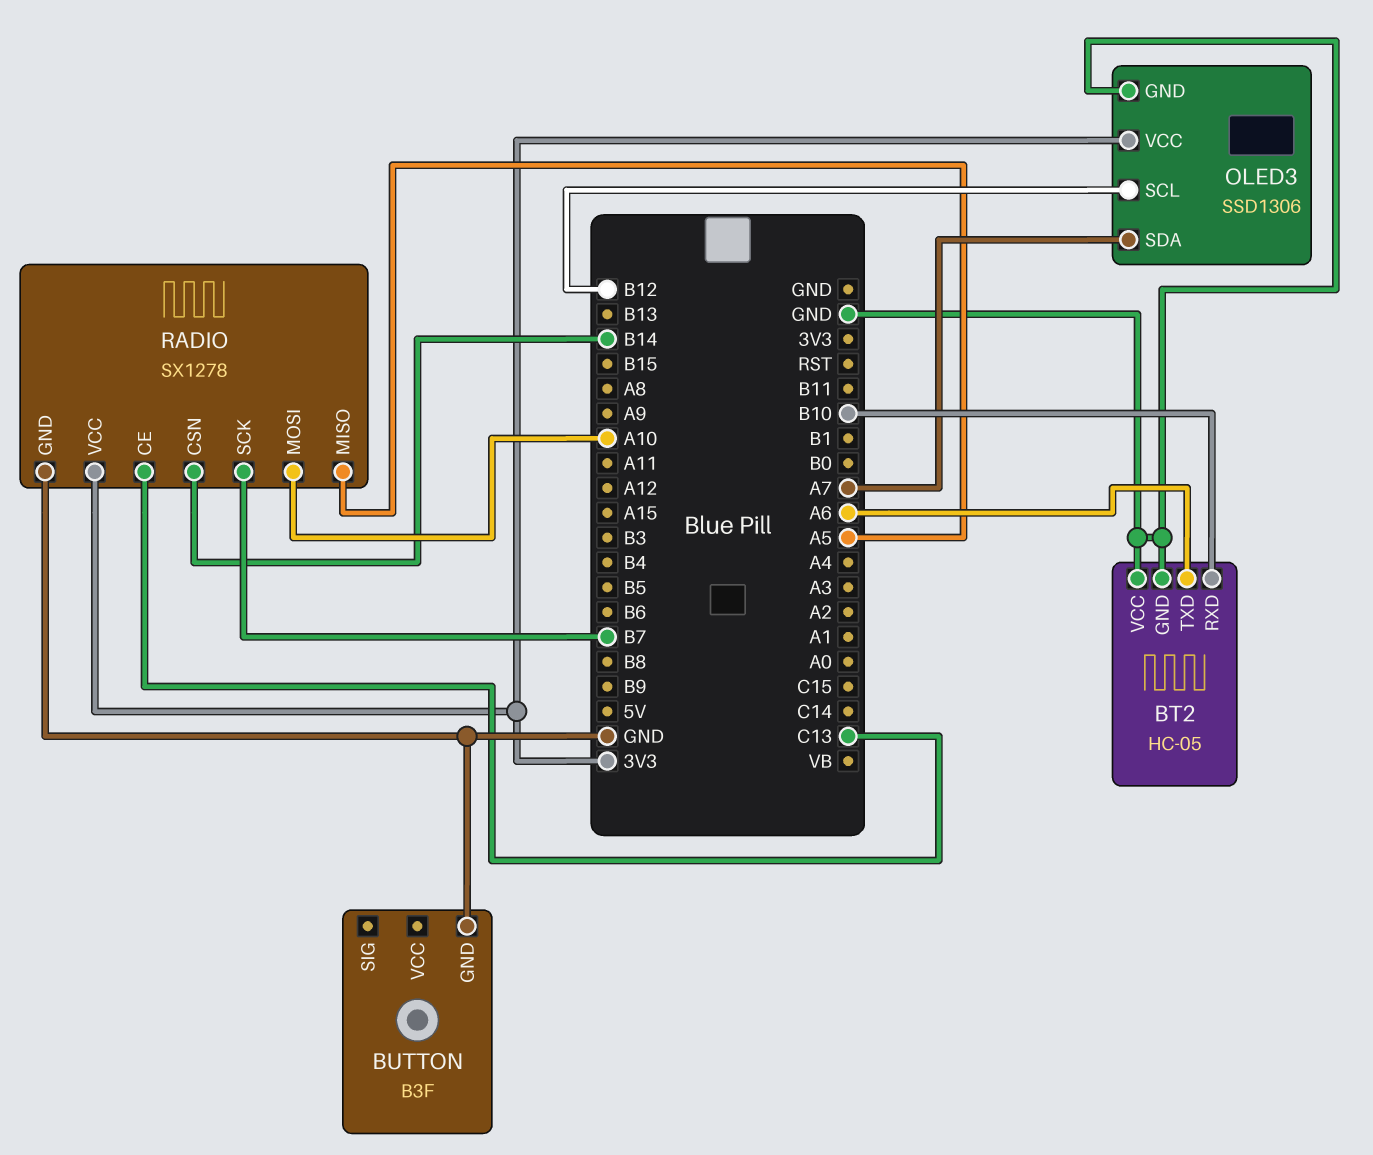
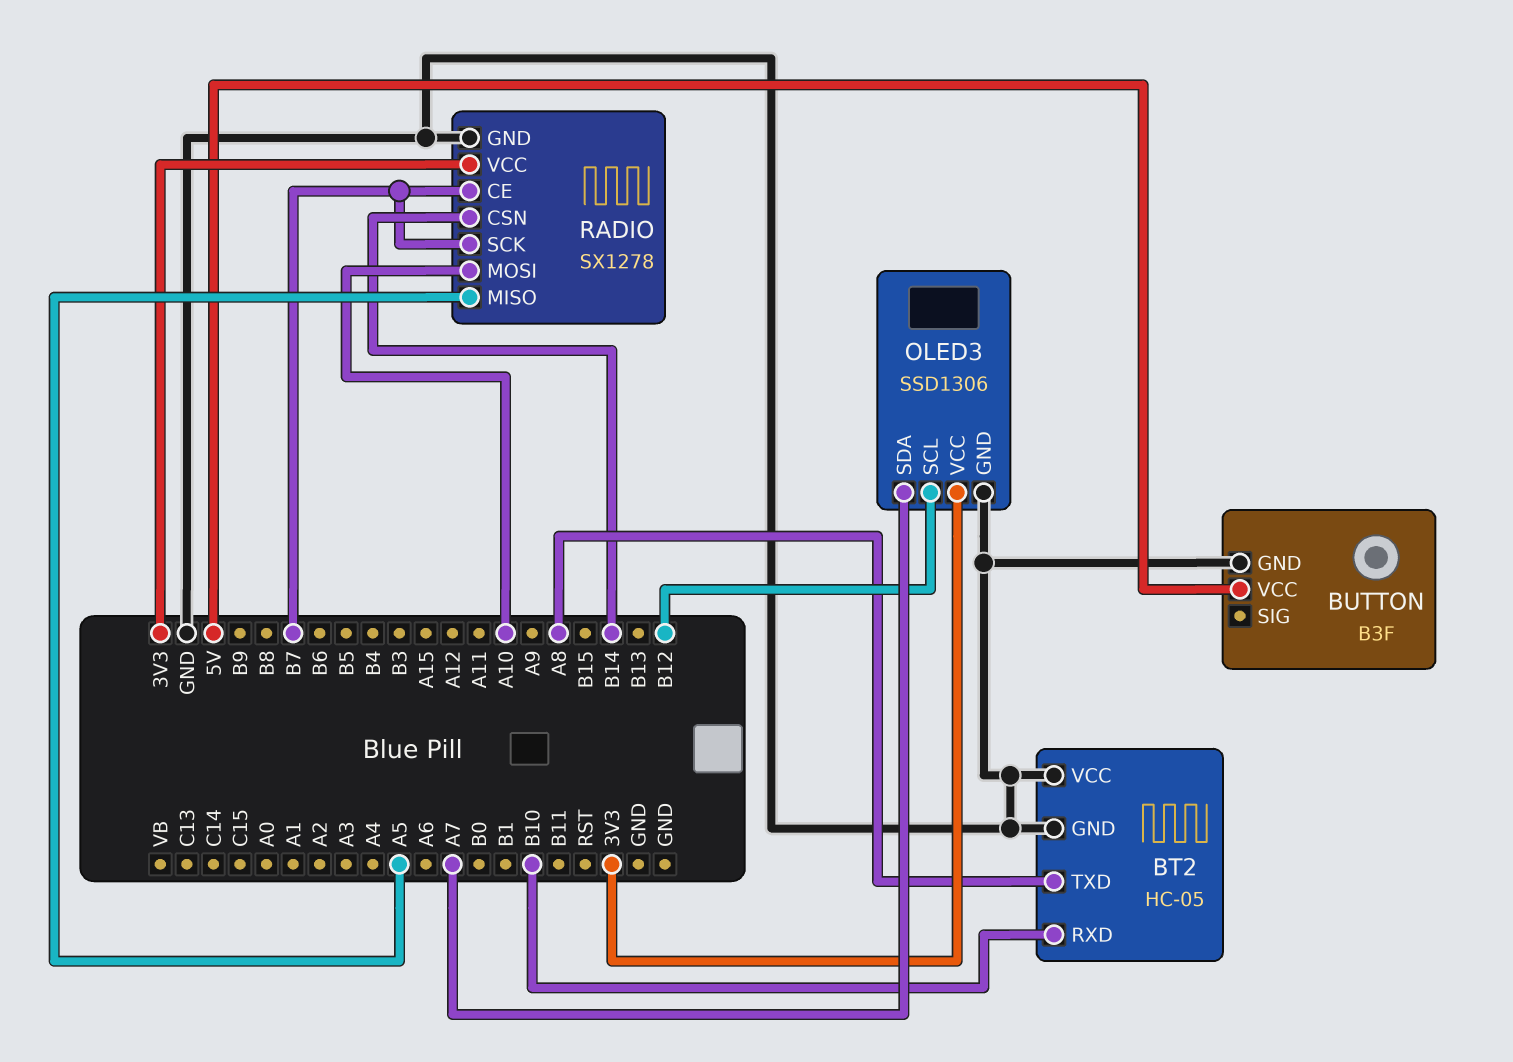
BT2 pin TXD: A6 -> A8
BUTTON pin VCC: none -> 5V
RADIO pin CE: C13 -> B7

